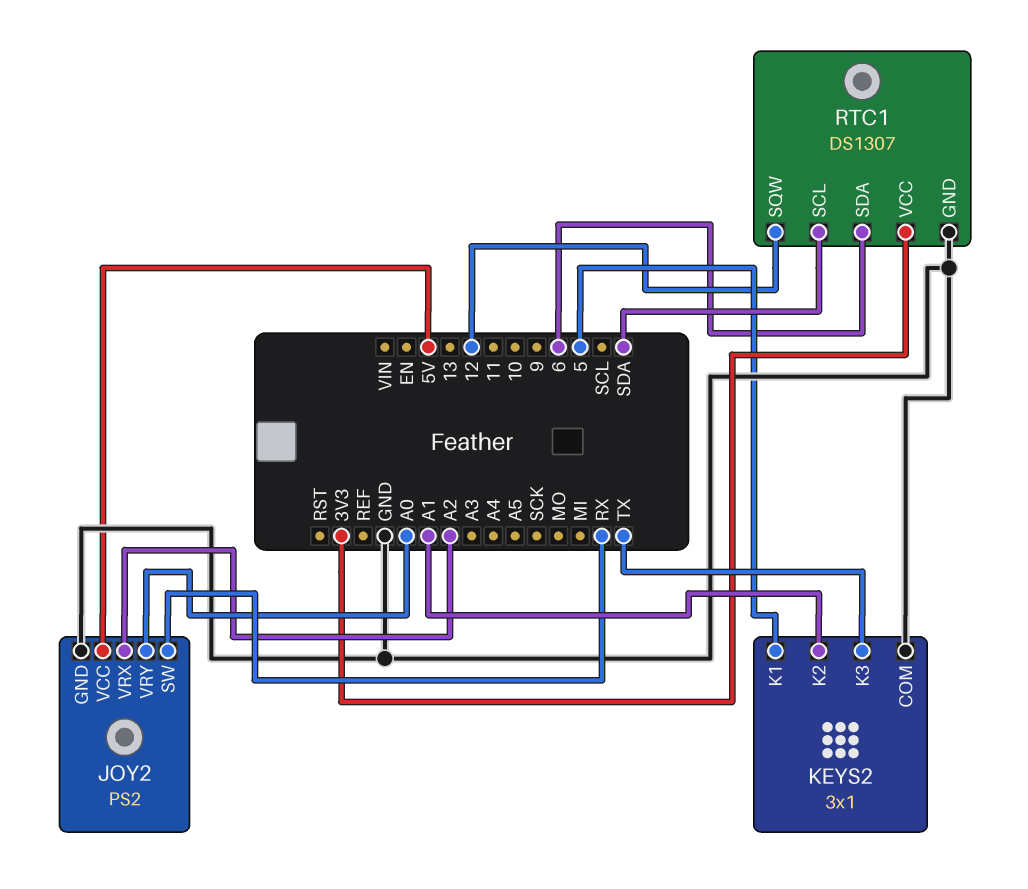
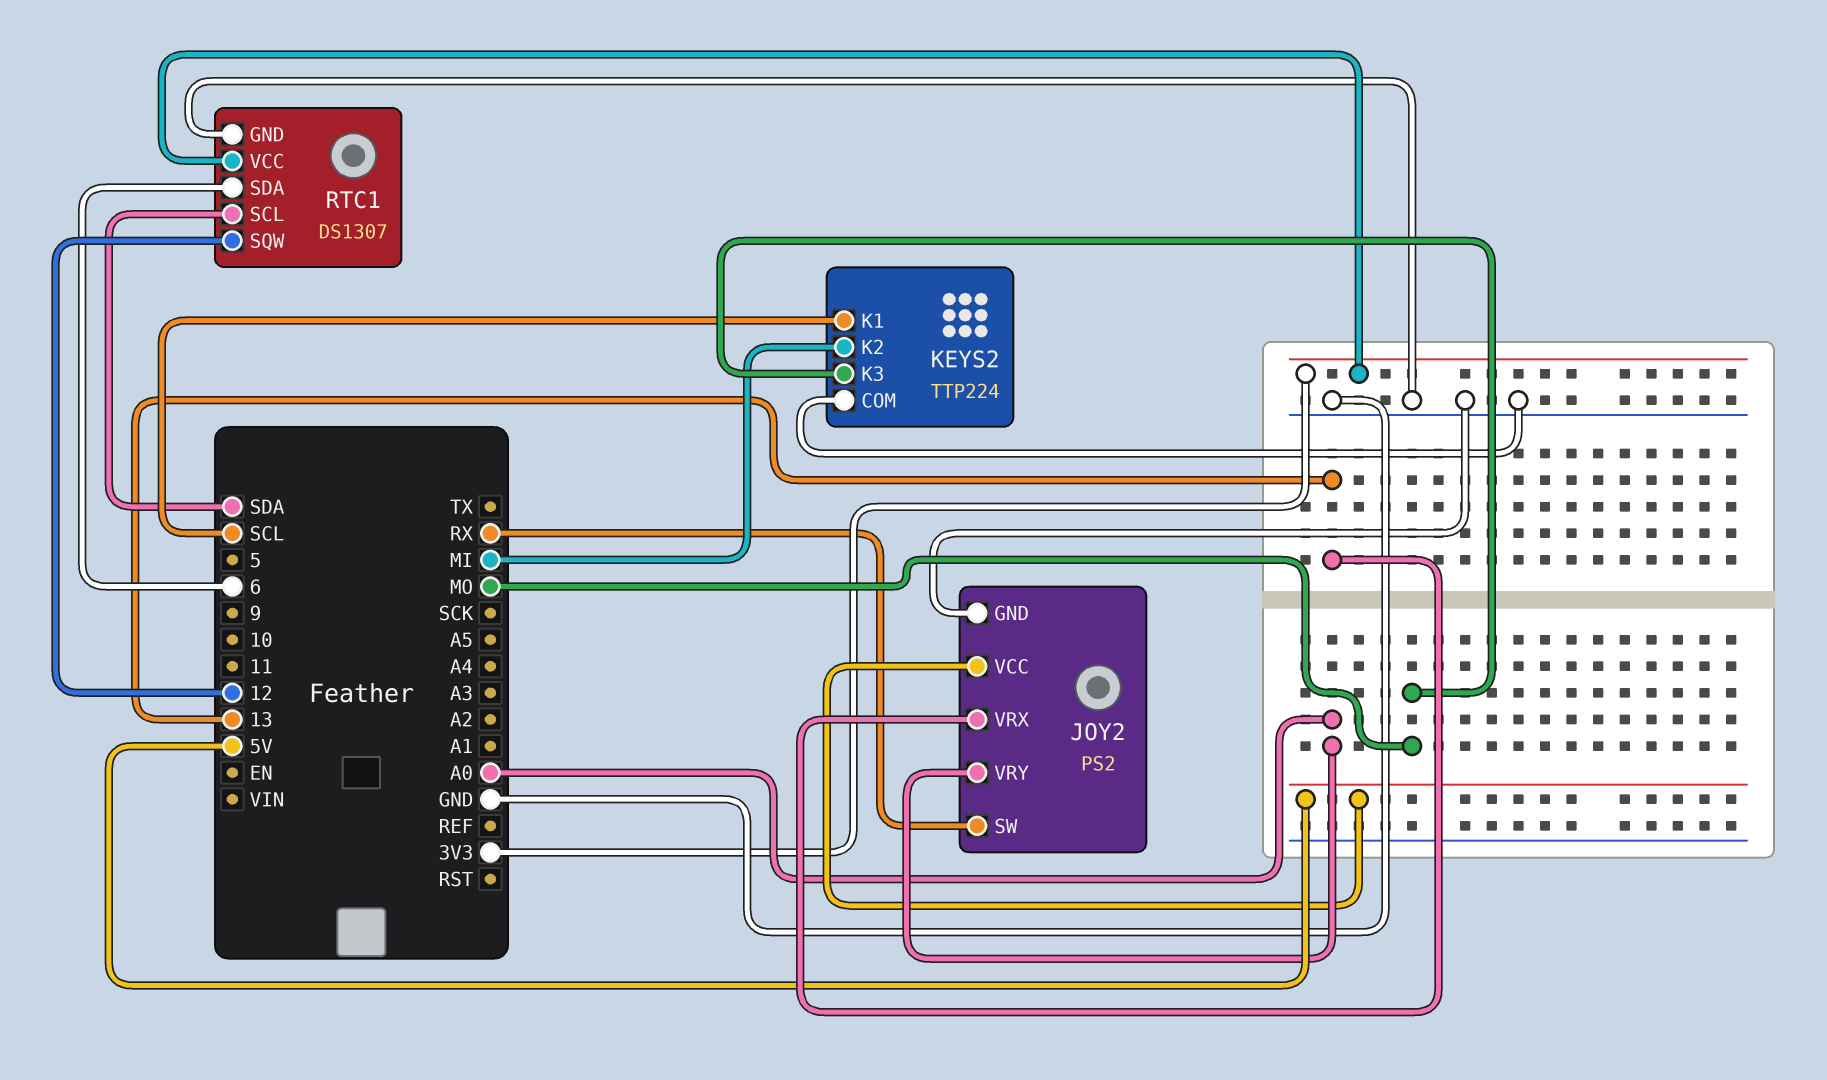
JOY2 pin VRX: A2 -> 13
KEYS2: 3x1 -> TTP224
KEYS2 pin K1: 5 -> SCL
KEYS2 pin K2: A1 -> MI
KEYS2 pin K3: TX -> MO

